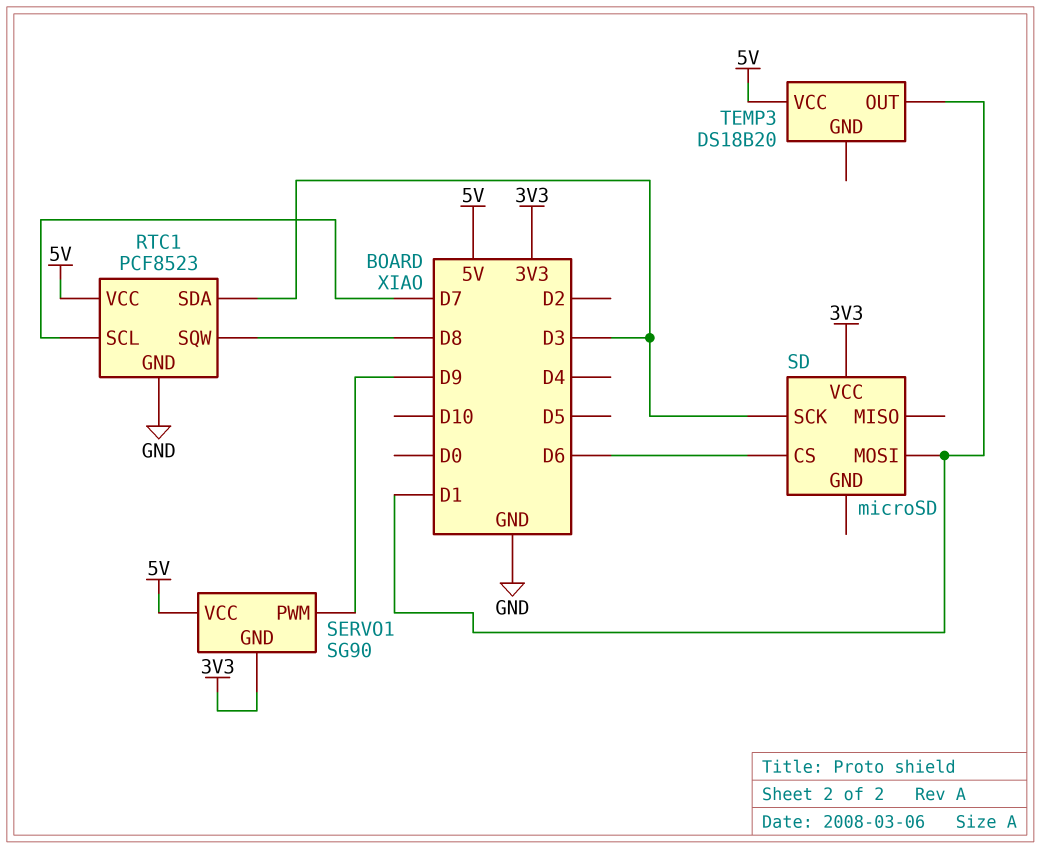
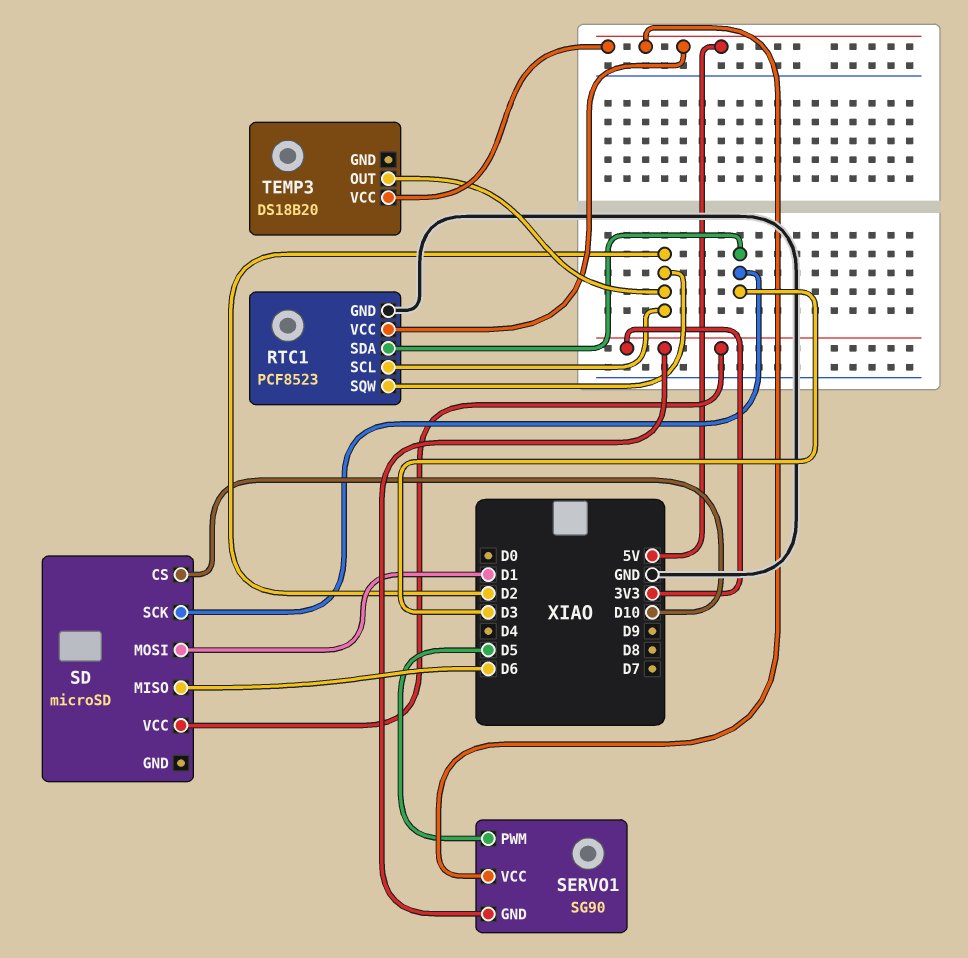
RTC1 pin SCL: D7 -> D2
RTC1 pin SQW: D8 -> D2
SD pin CS: D6 -> D10
SD pin MISO: none -> D6
SERVO1 pin PWM: D9 -> D5
TEMP3 pin OUT: D1 -> D2

